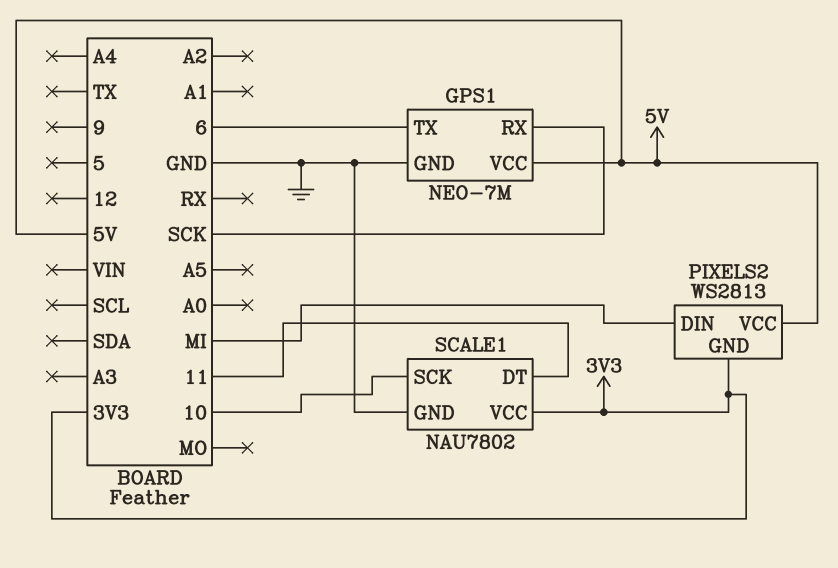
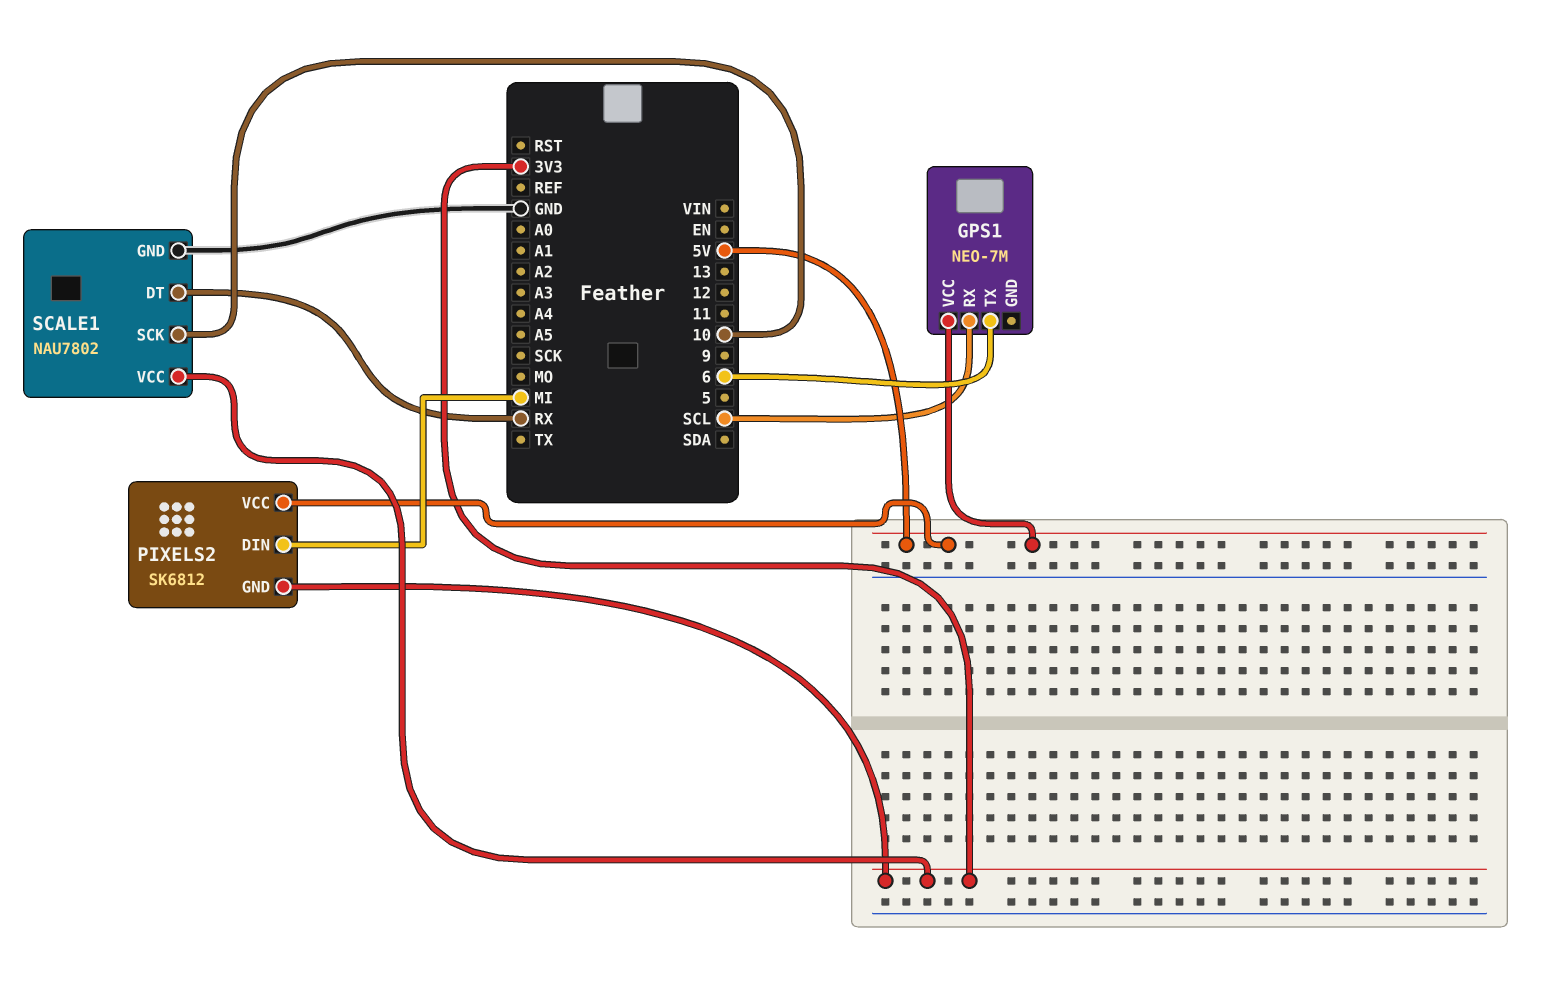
GPS1 pin GND: GND -> none
GPS1 pin RX: SCK -> SCL
PIXELS2: WS2813 -> SK6812
SCALE1 pin DT: 11 -> RX

